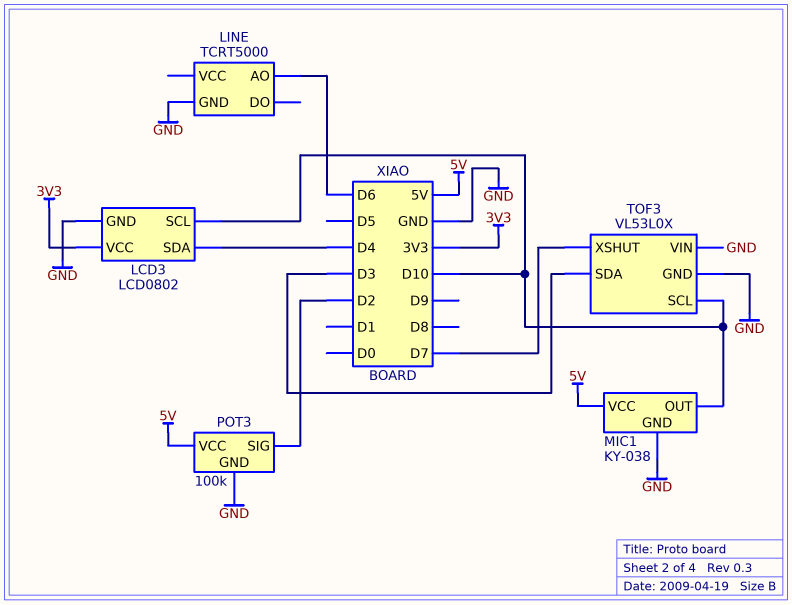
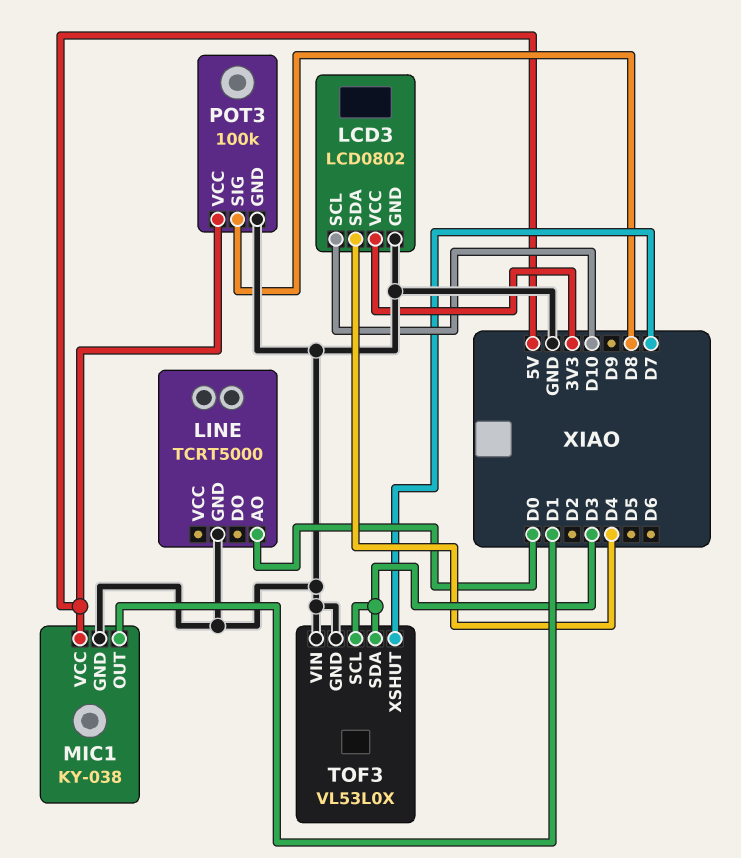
LINE pin AO: D6 -> D0
MIC1 pin OUT: D10 -> D1
POT3 pin SIG: D2 -> D8
TOF3 pin SCL: D10 -> D3

